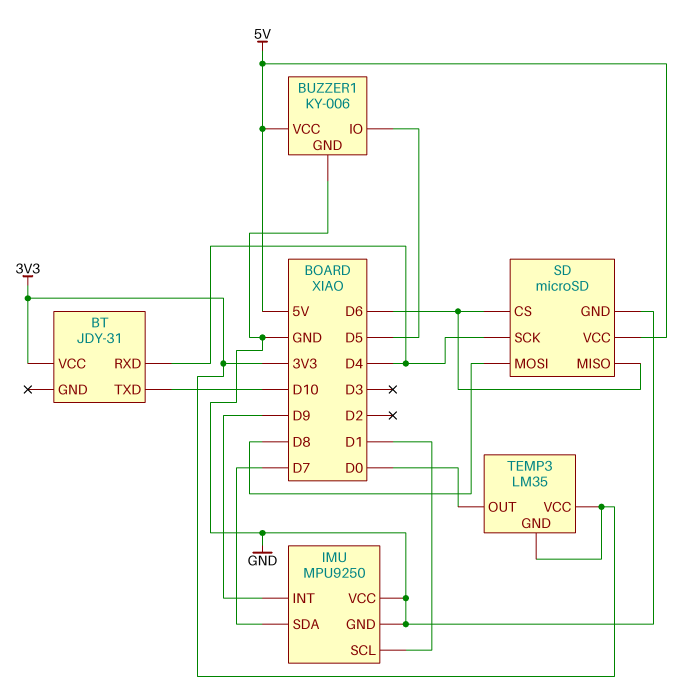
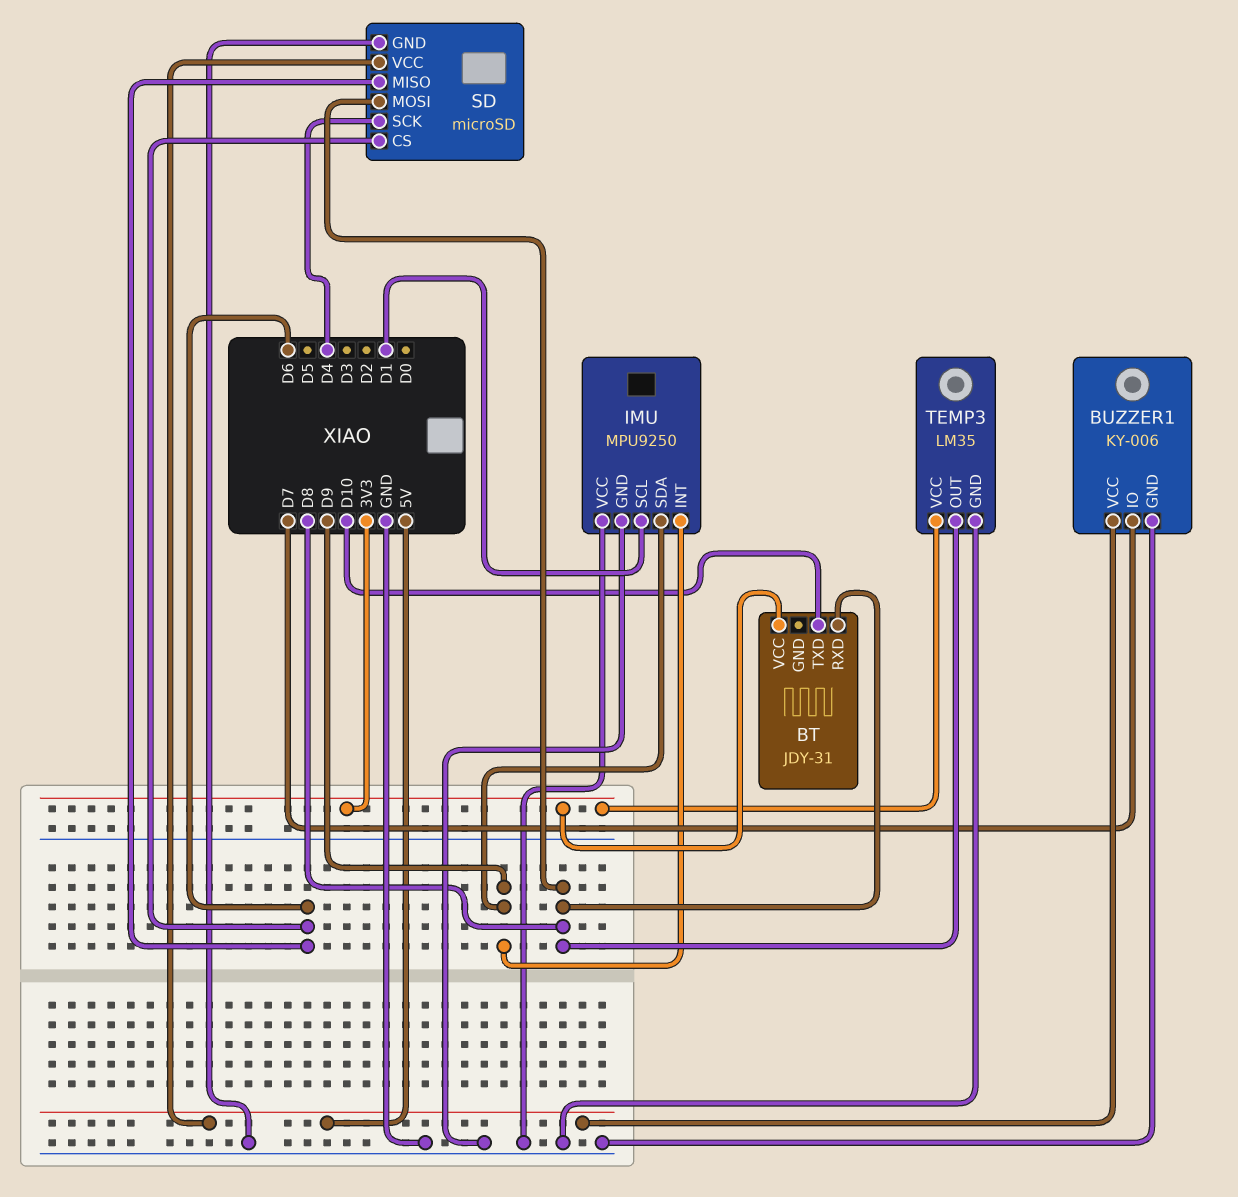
BT pin RXD: D4 -> D8
BUZZER1 pin IO: D5 -> D7
IMU pin SDA: D7 -> D9
TEMP3 pin GND: 3V3 -> GND
TEMP3 pin OUT: D0 -> D8

